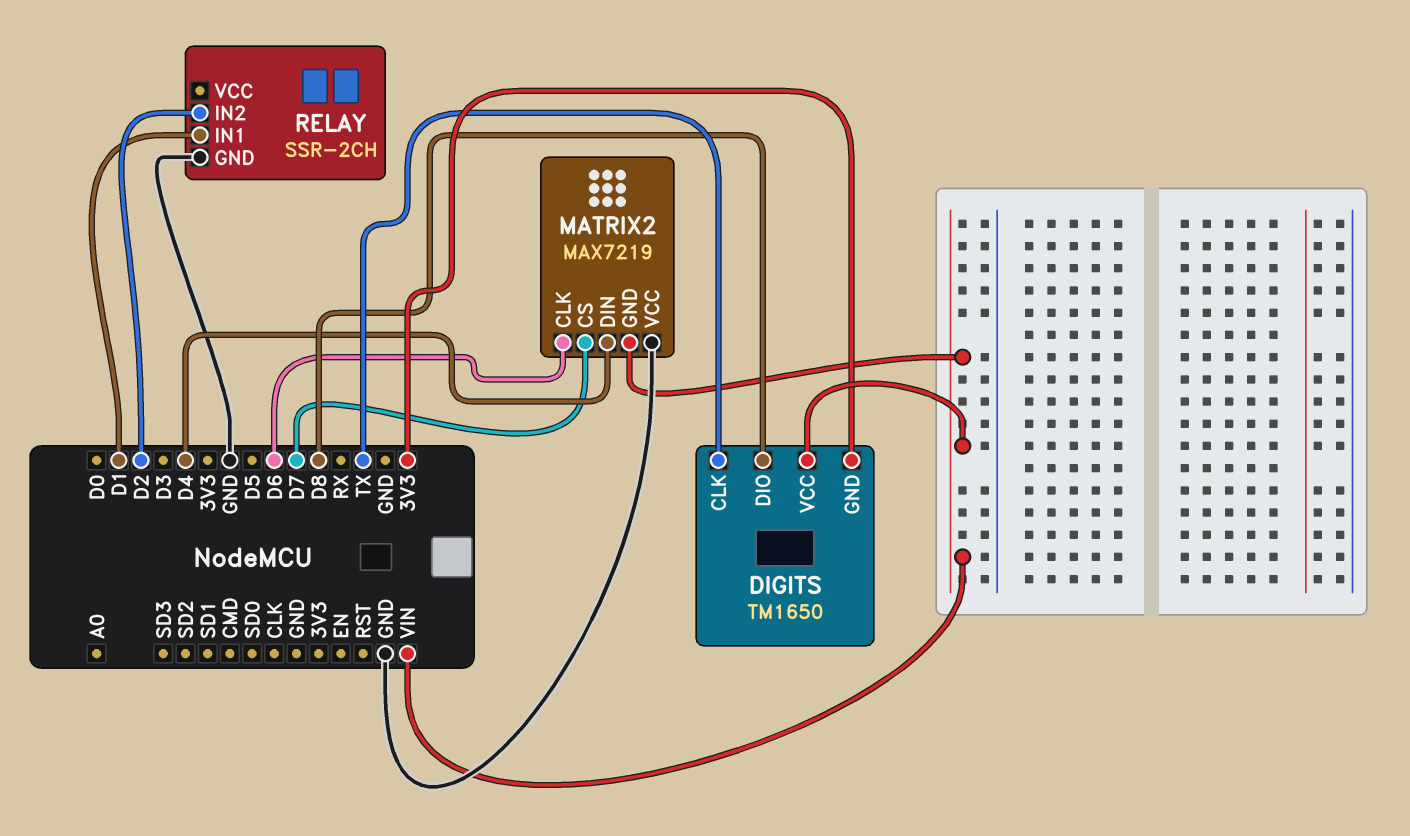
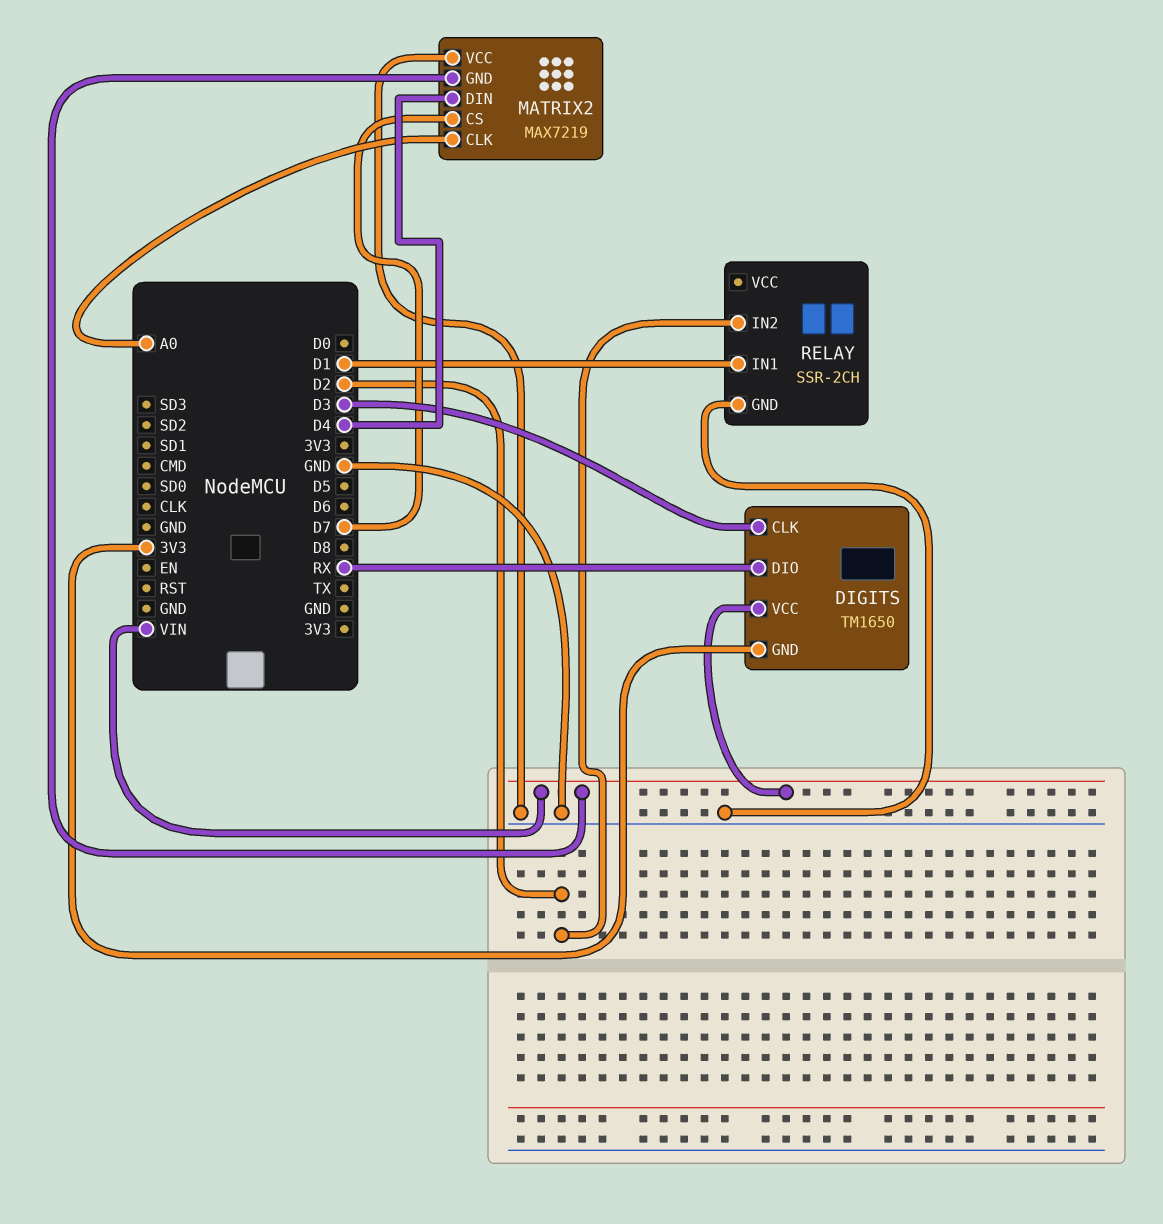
DIGITS pin CLK: TX -> D3
DIGITS pin DIO: D8 -> RX
MATRIX2 pin CLK: D6 -> A0

